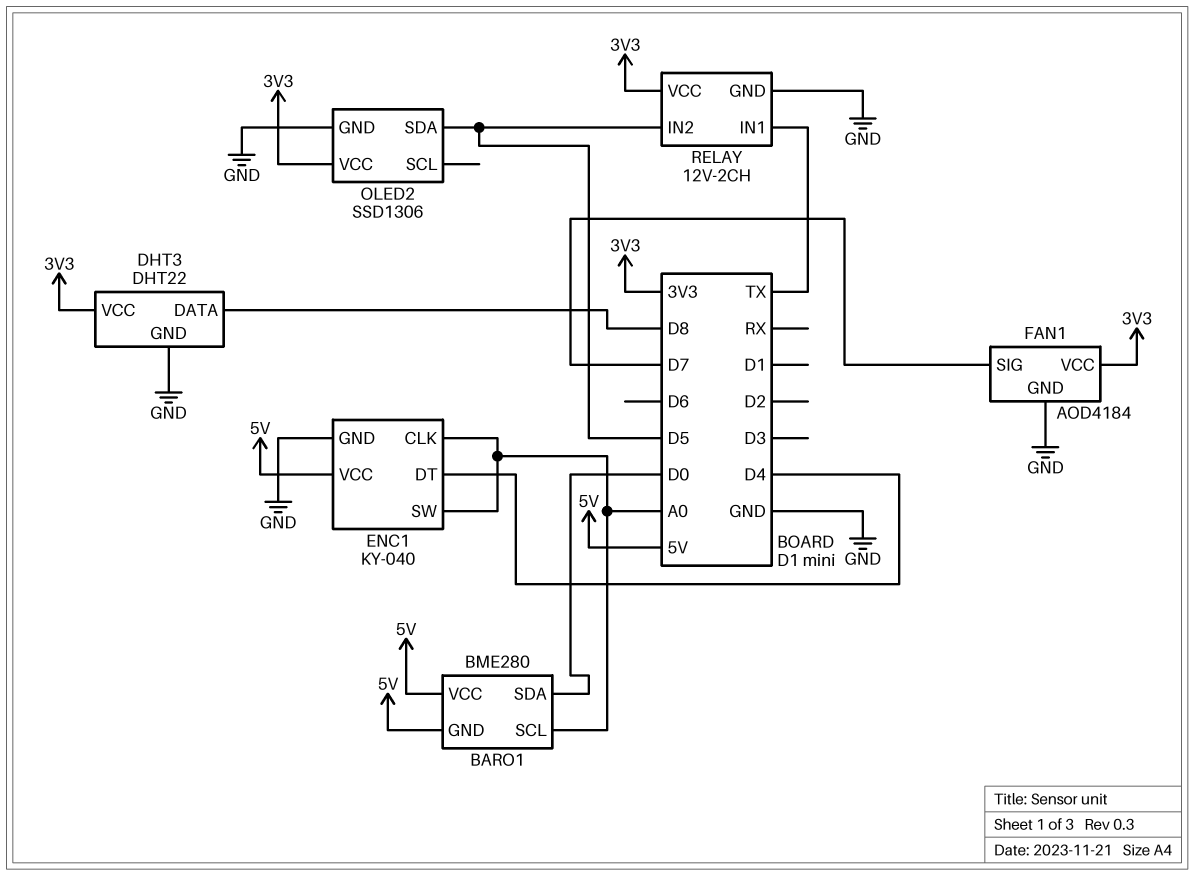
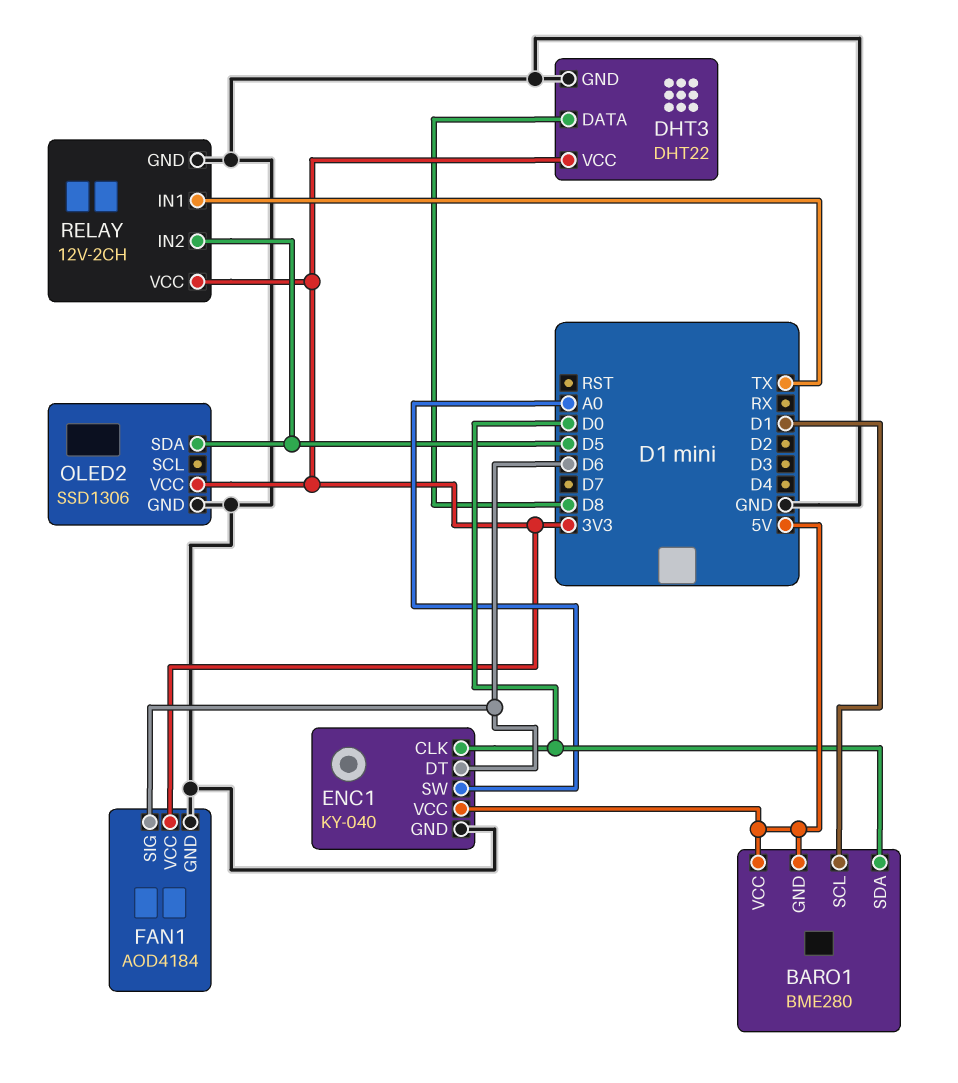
BARO1 pin SCL: A0 -> D1
ENC1 pin CLK: A0 -> D0
ENC1 pin DT: D4 -> D6
FAN1 pin SIG: D7 -> D6

